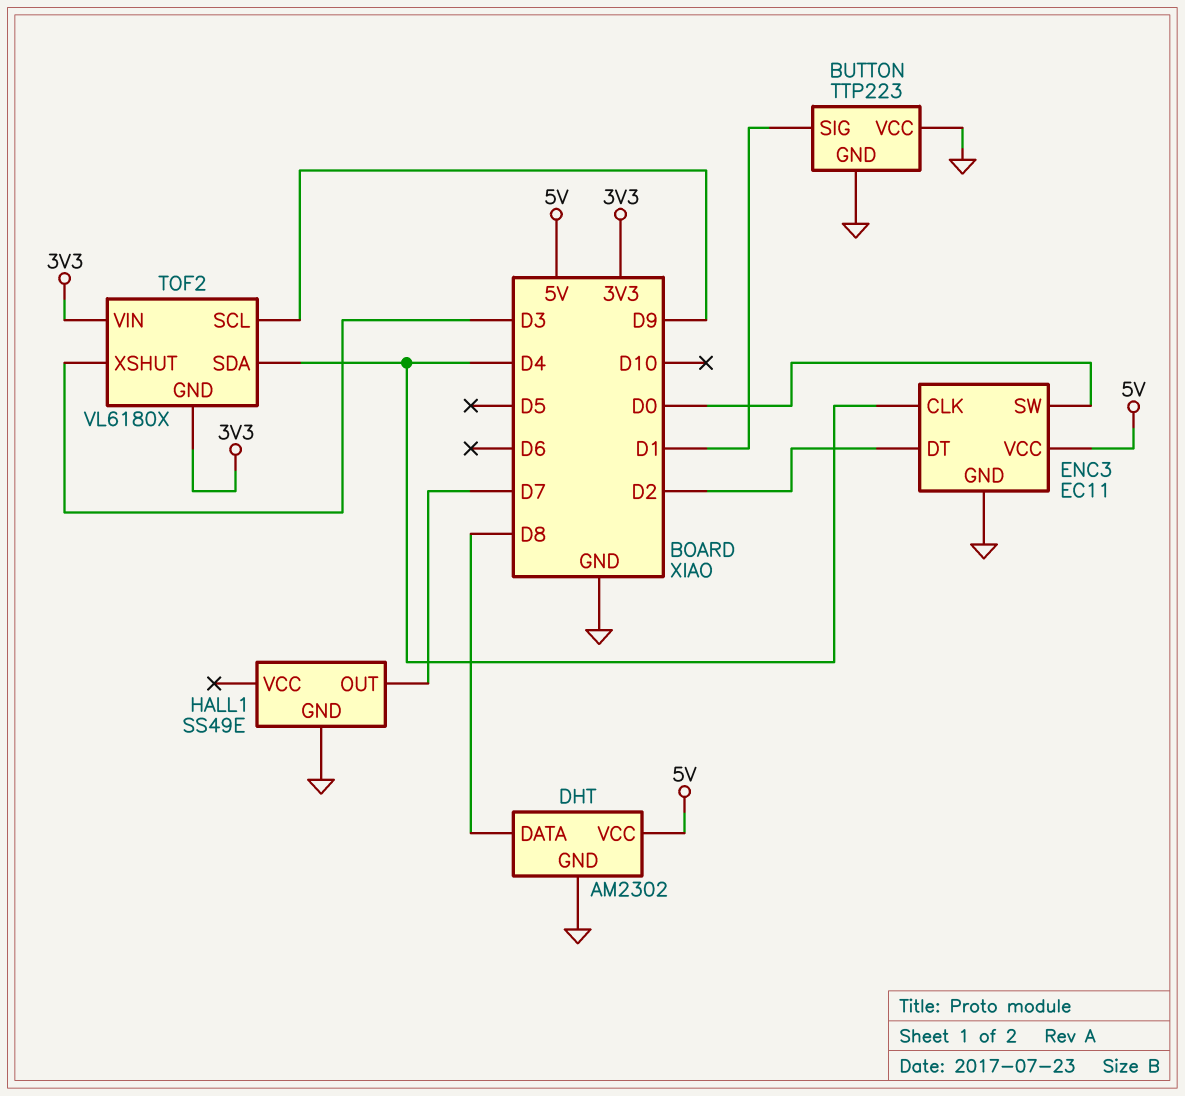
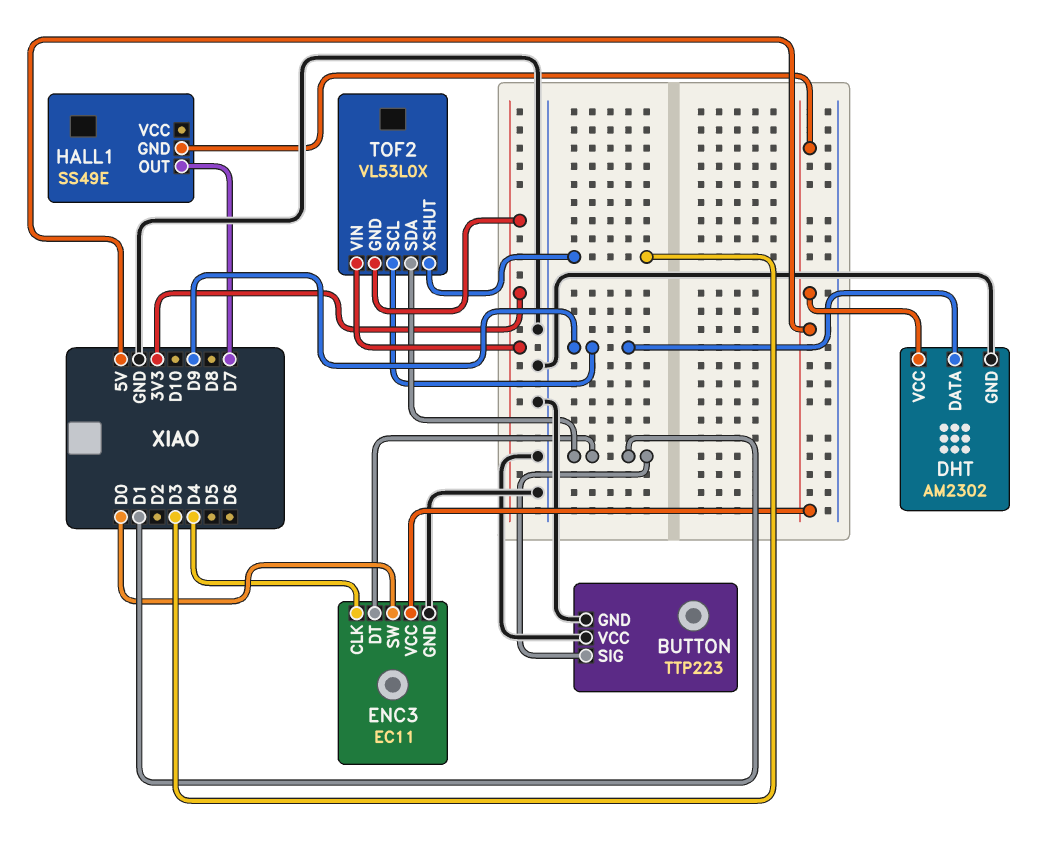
DHT pin DATA: D8 -> D9
ENC3 pin DT: D2 -> D1
HALL1 pin GND: GND -> 5V
TOF2: VL6180X -> VL53L0X
TOF2 pin SDA: D4 -> D1

